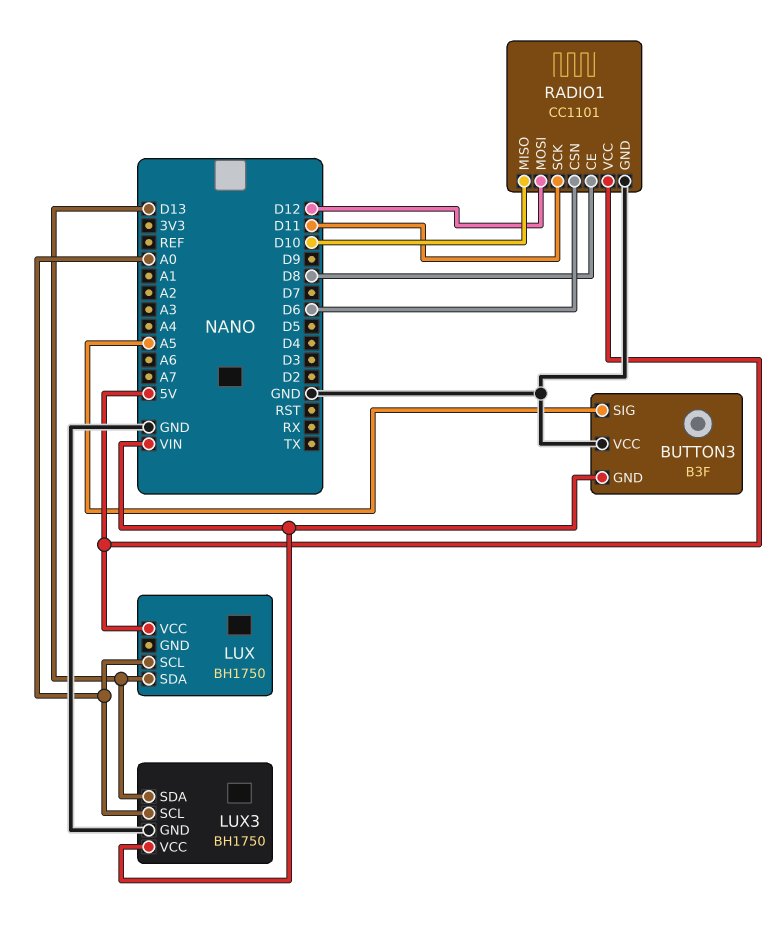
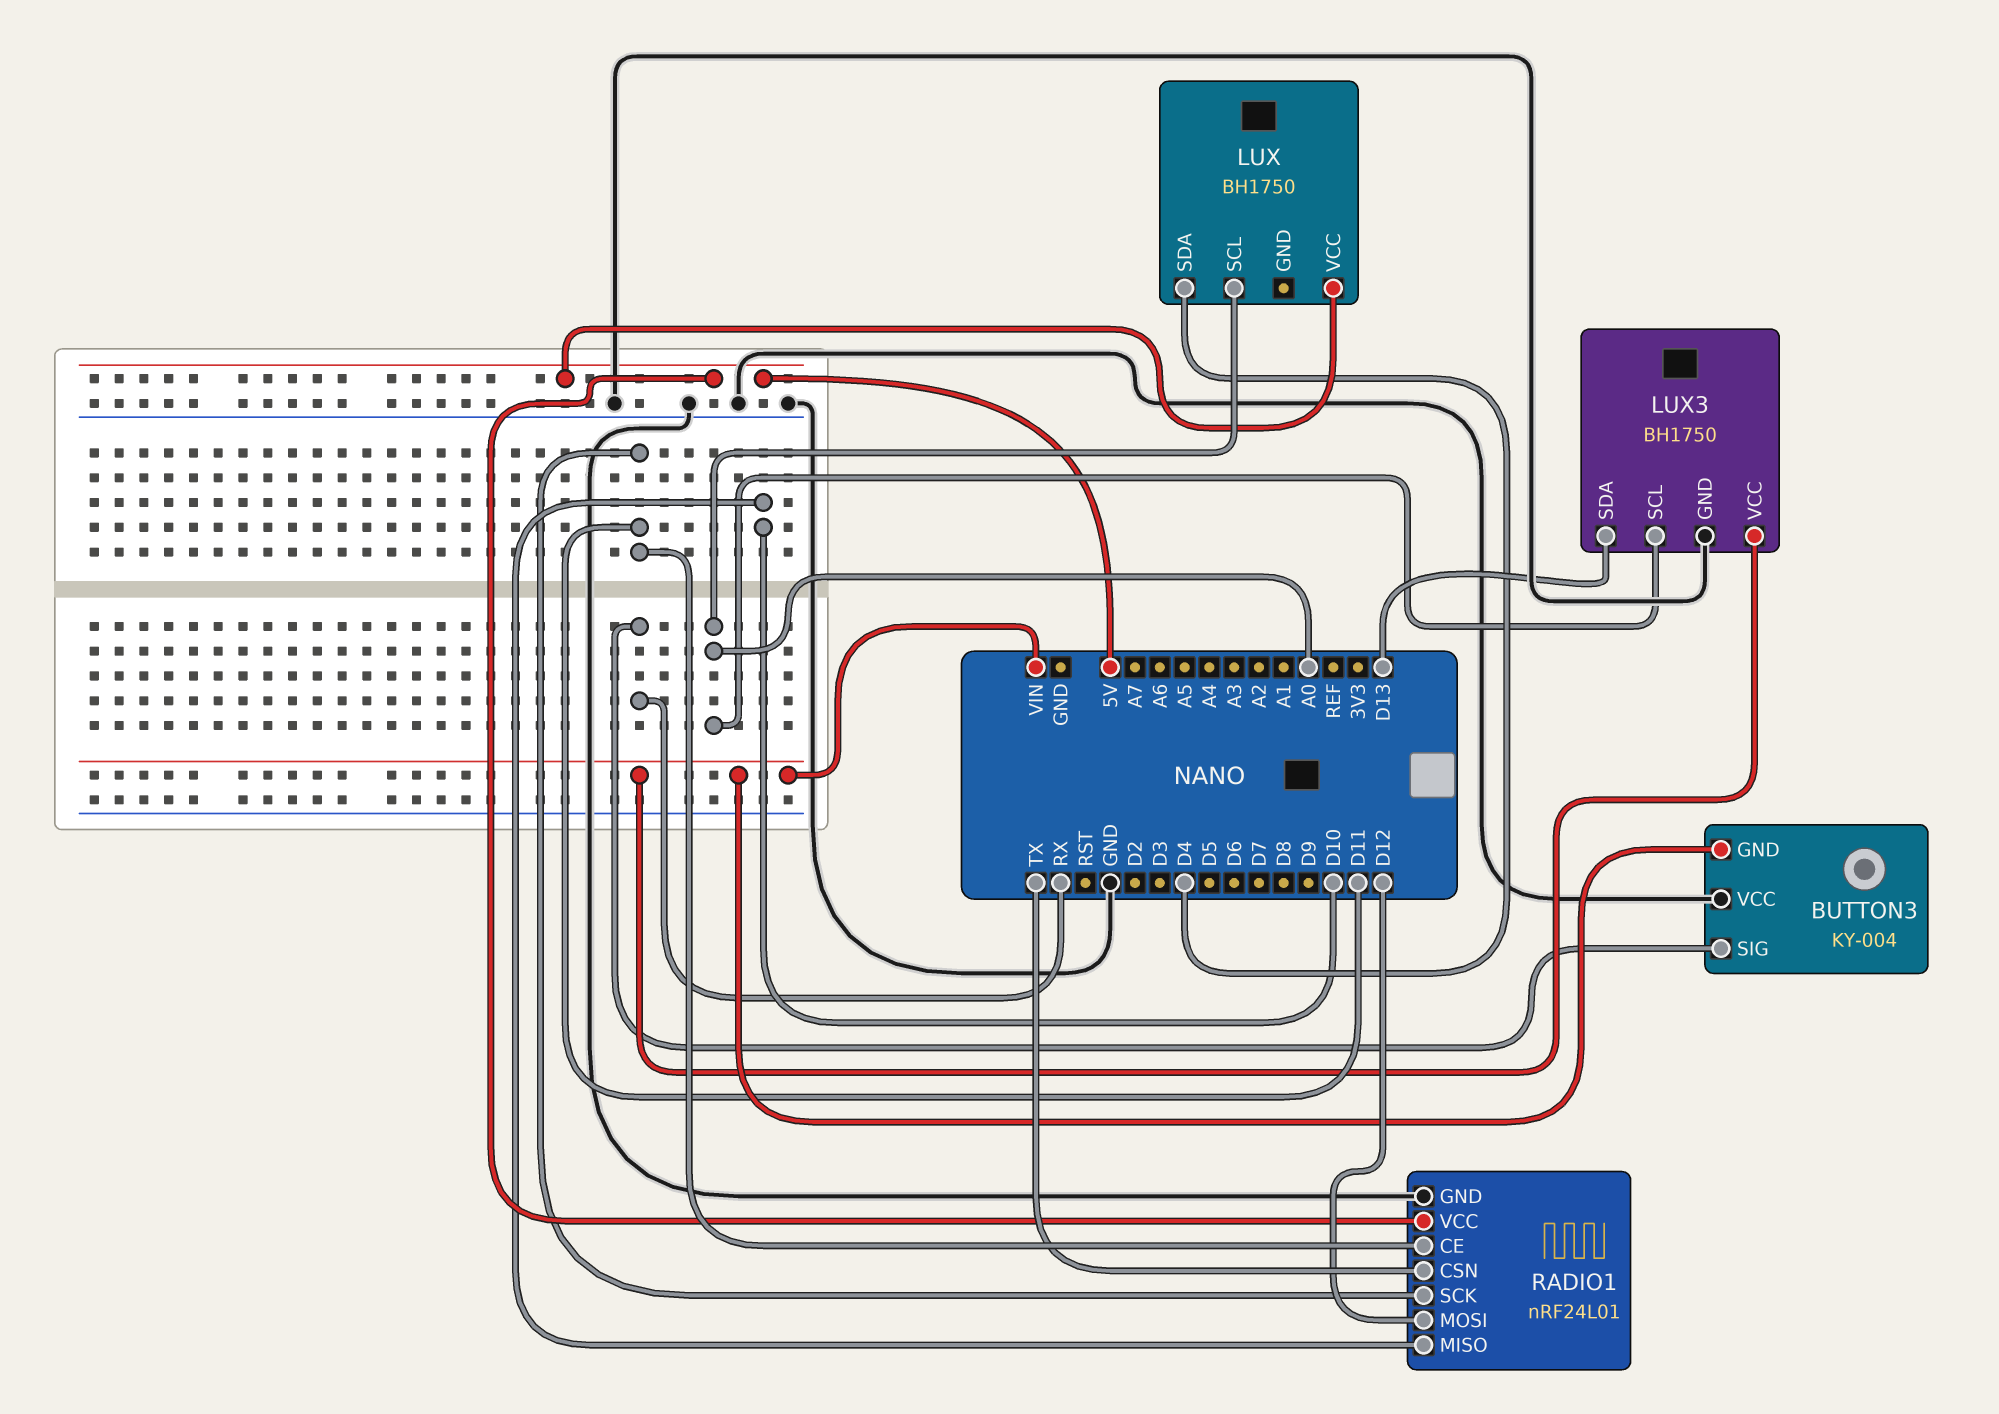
BUTTON3: B3F -> KY-004
BUTTON3 pin SIG: A5 -> RX
LUX pin SDA: D13 -> D4
RADIO1: CC1101 -> nRF24L01
RADIO1 pin CE: D8 -> D11
RADIO1 pin CSN: D6 -> TX

